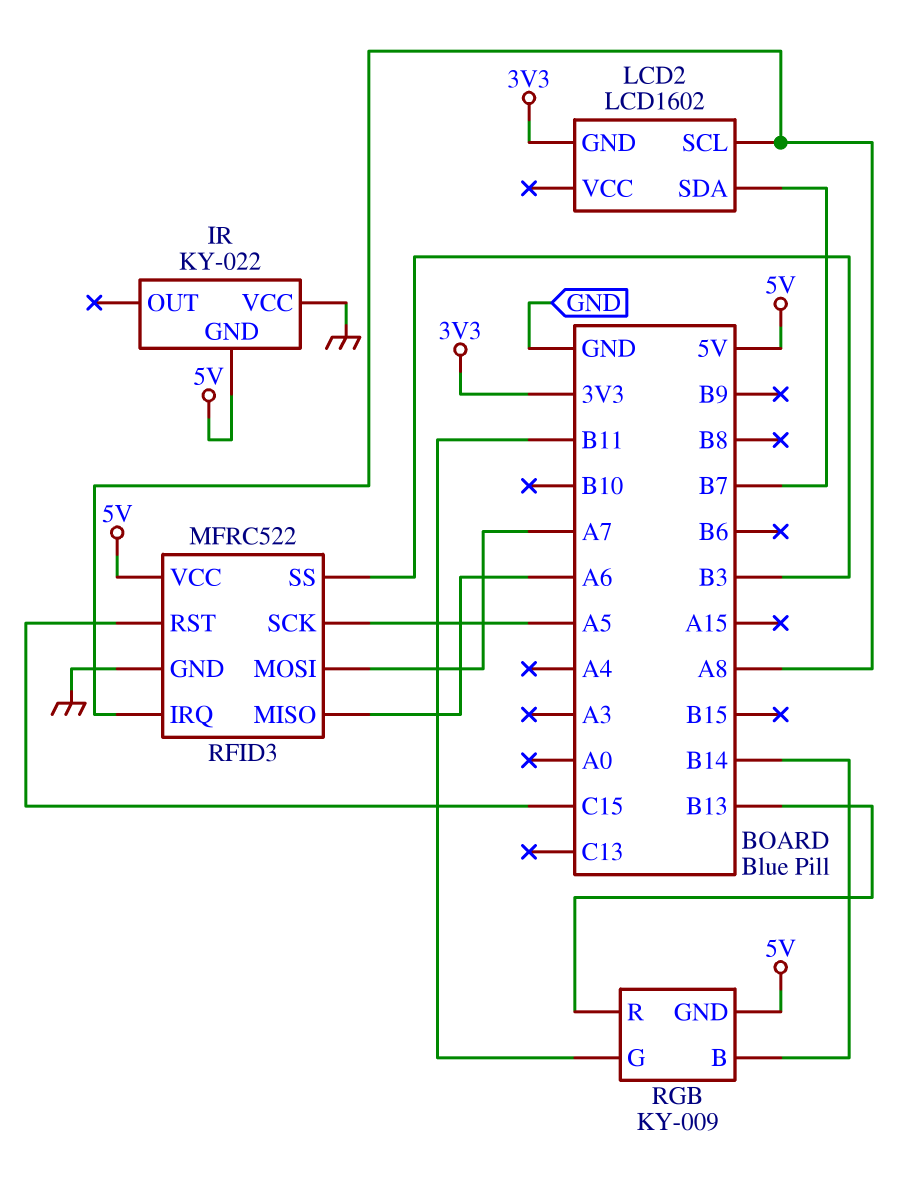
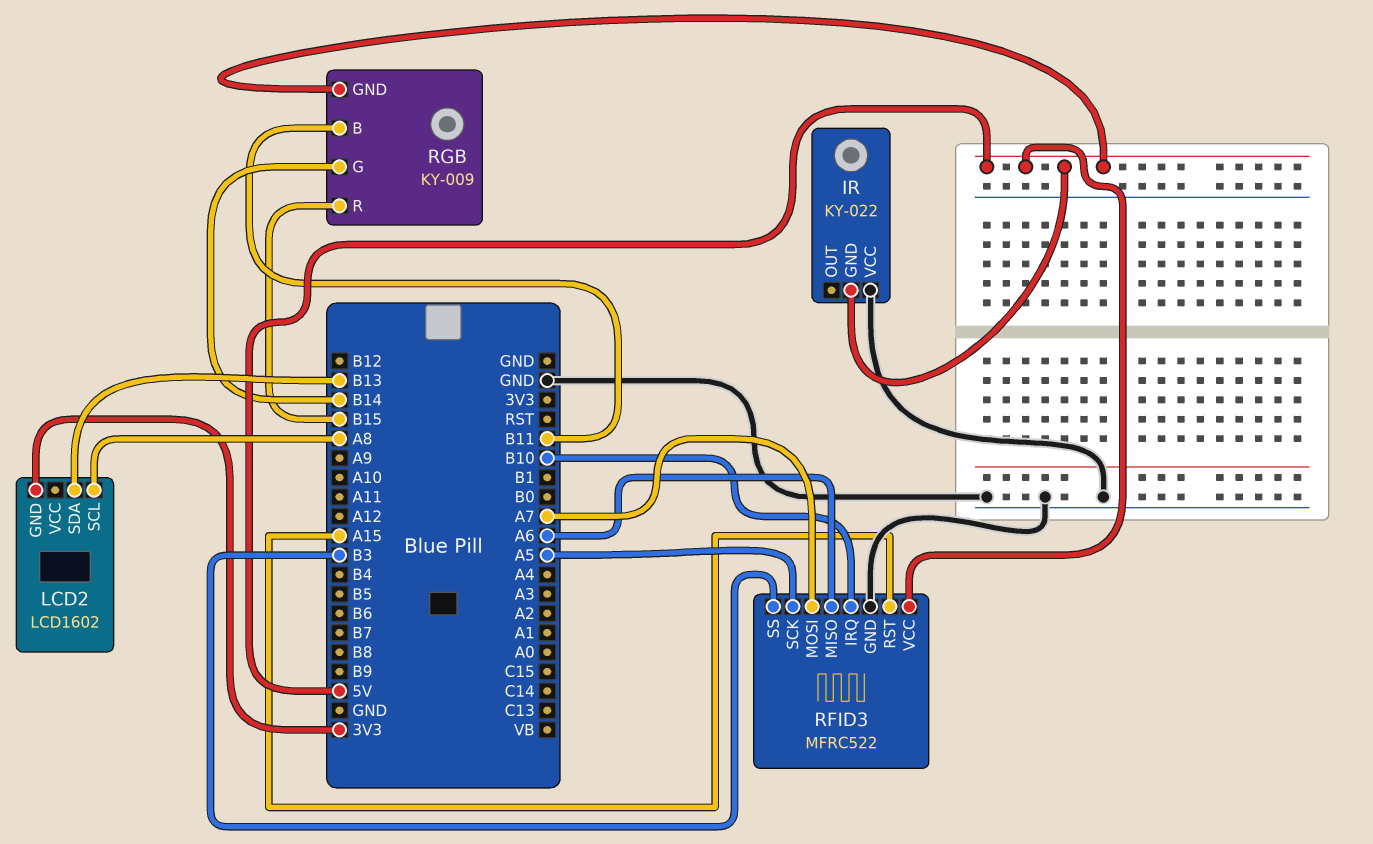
LCD2 pin SDA: B7 -> B13
RFID3 pin IRQ: A8 -> B10
RFID3 pin RST: C15 -> A15
RGB pin B: B14 -> B11
RGB pin G: B11 -> B14
RGB pin R: B13 -> B15

